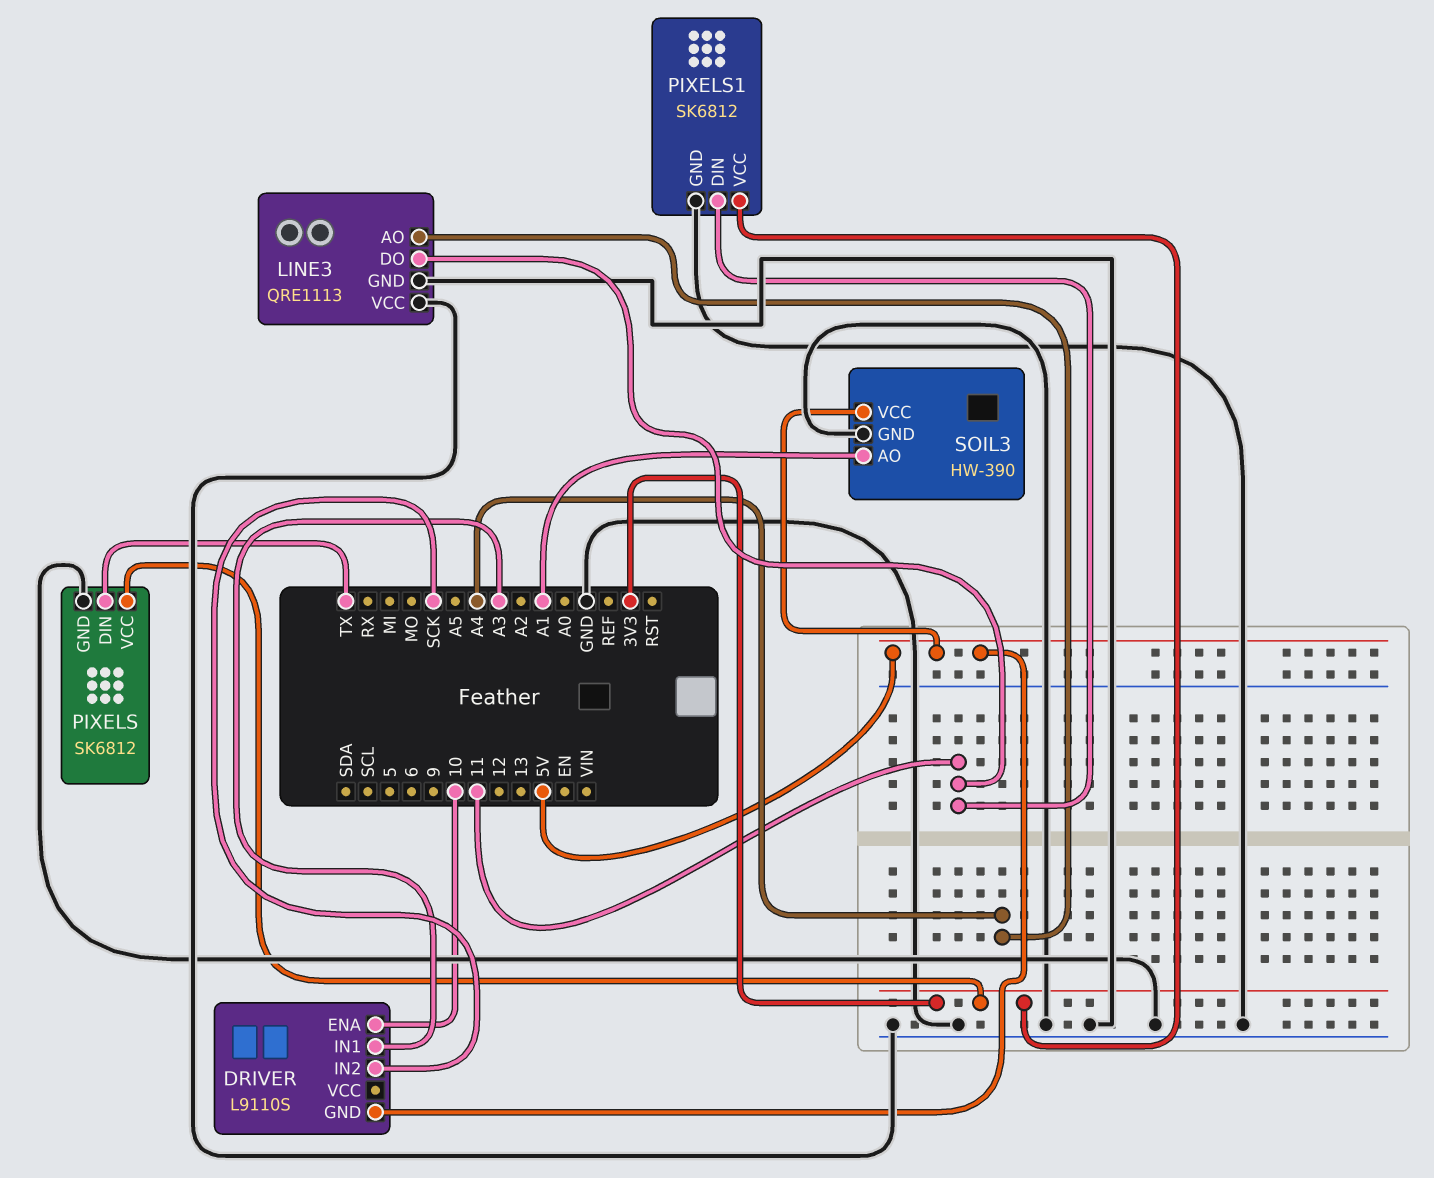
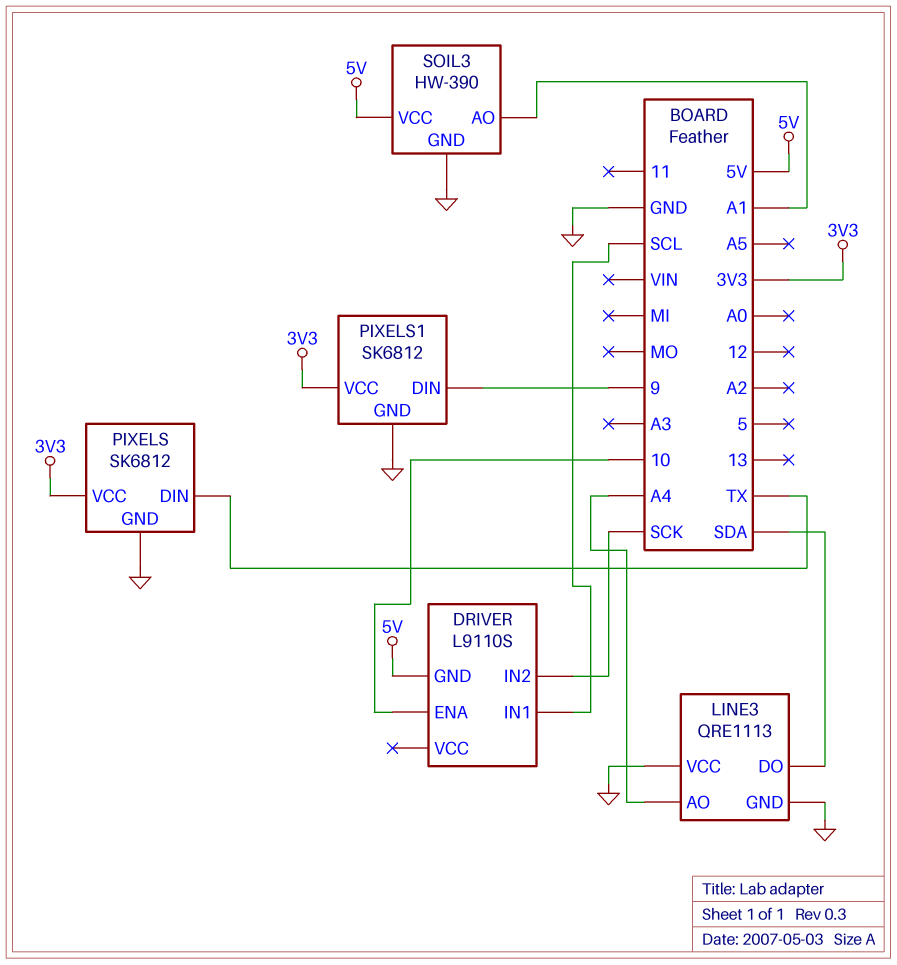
DRIVER pin IN1: A3 -> SCL
LINE3 pin DO: 11 -> SDA
PIXELS1 pin DIN: 11 -> 9

